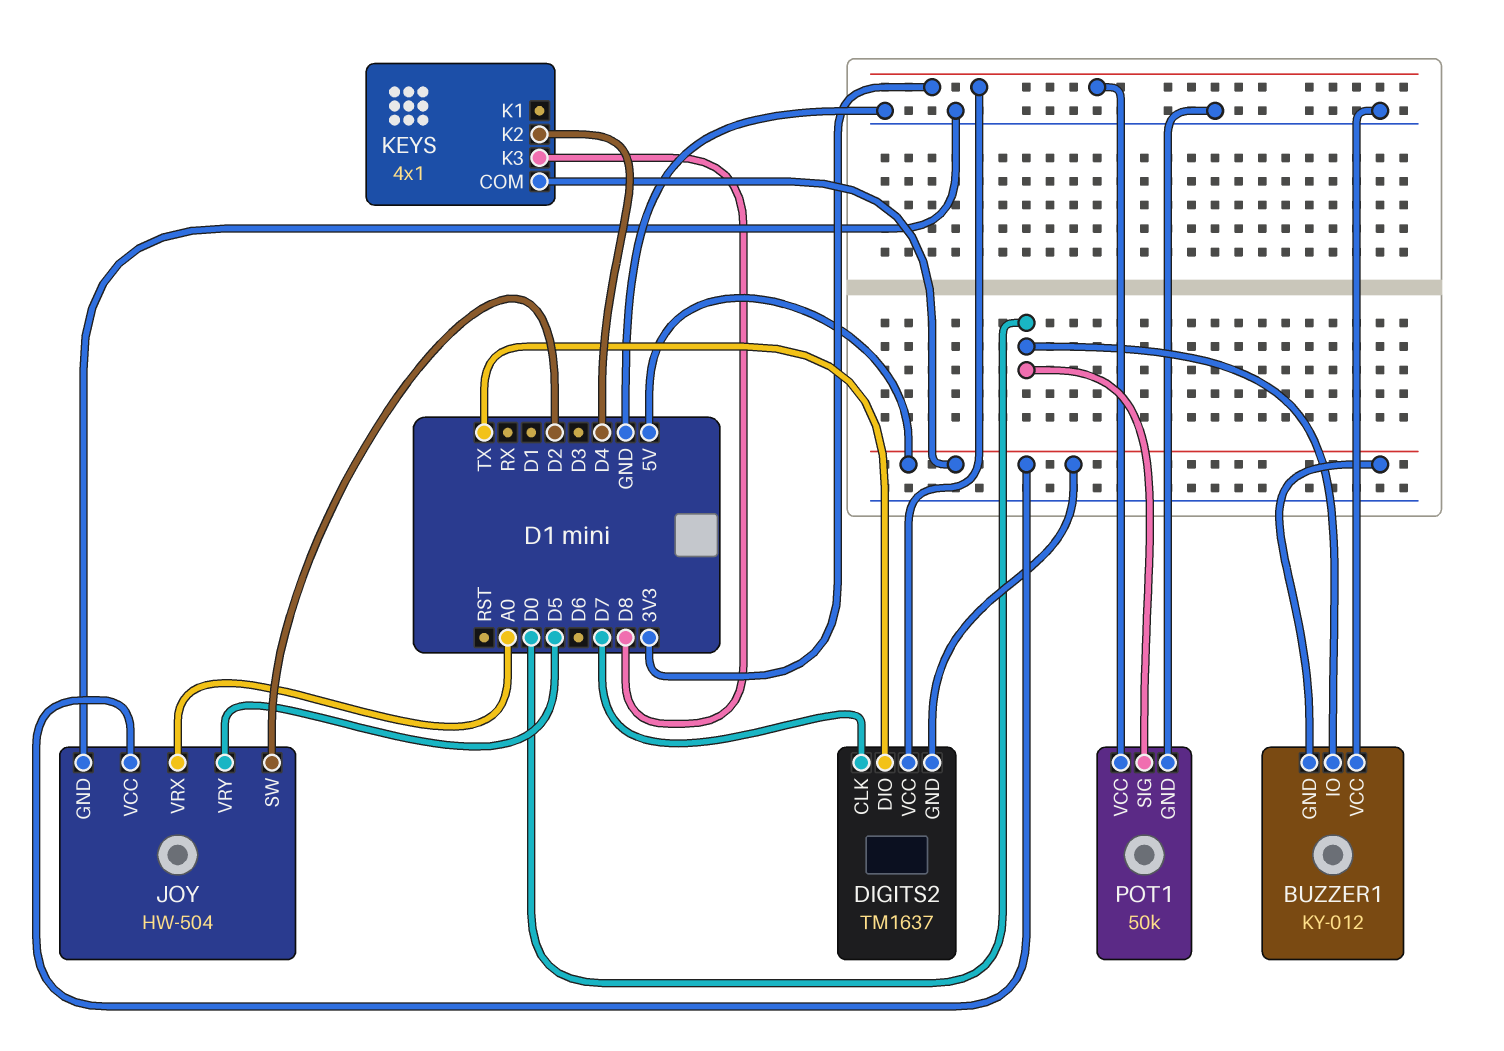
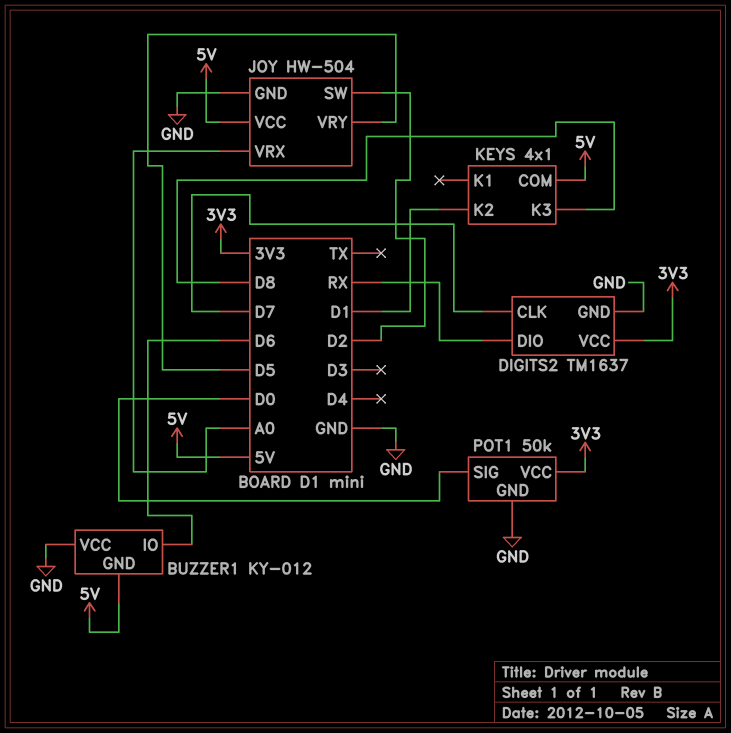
BUZZER1 pin IO: D0 -> D6
DIGITS2 pin DIO: TX -> RX
DIGITS2 pin GND: 5V -> GND
KEYS pin K2: D4 -> D1

